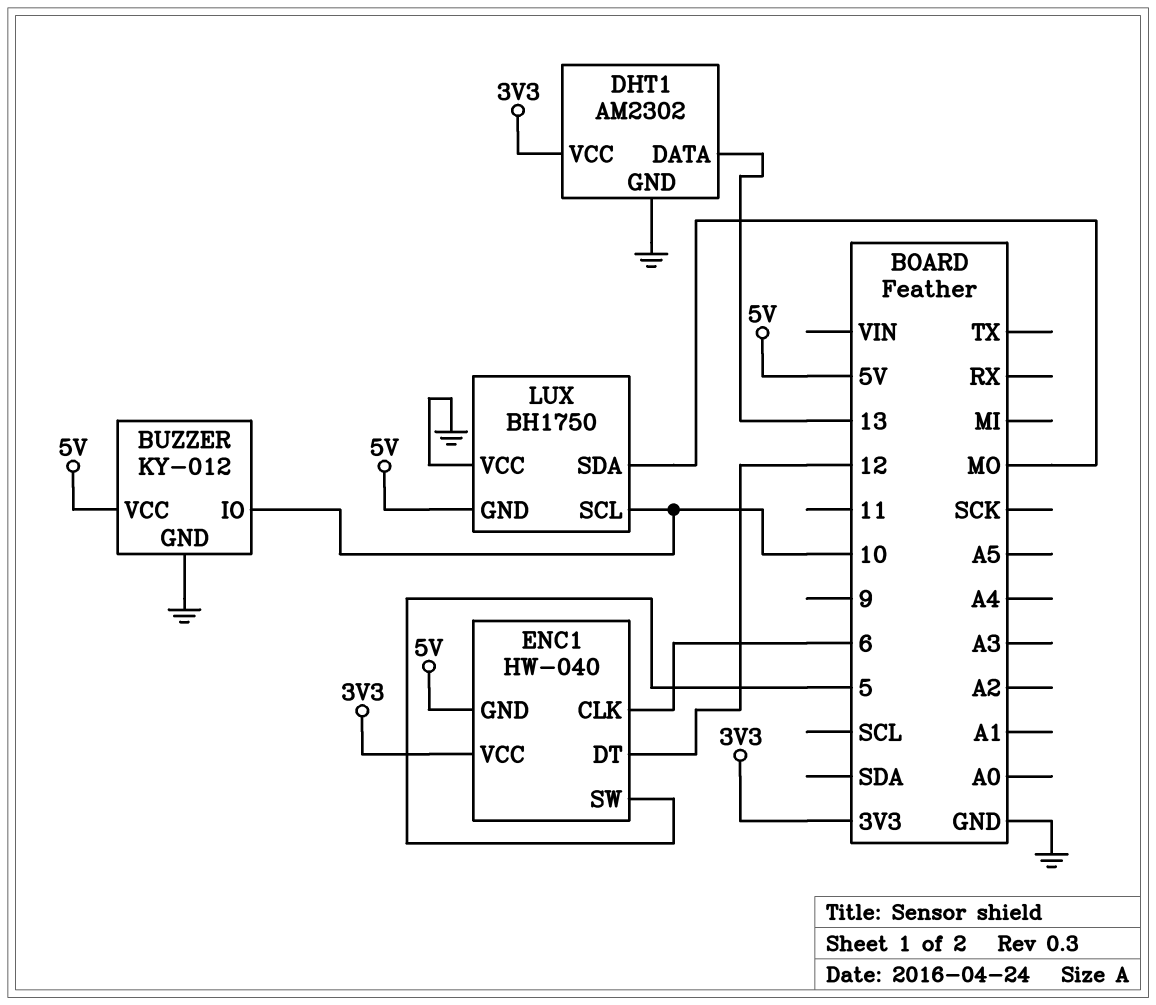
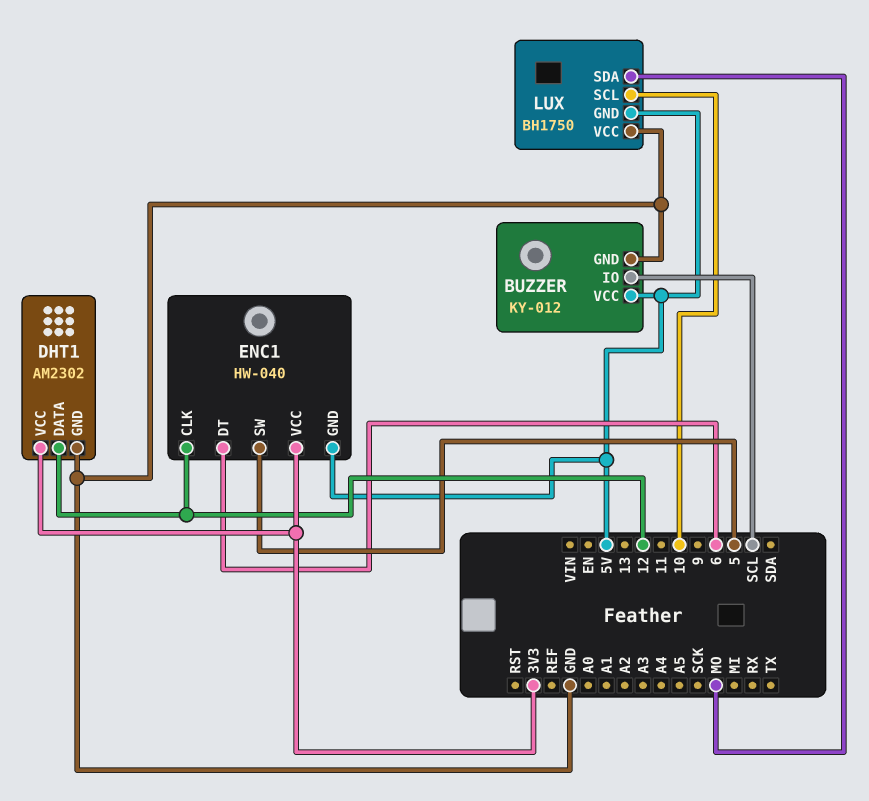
BUZZER pin IO: 10 -> SCL
DHT1 pin DATA: 13 -> 12
ENC1 pin CLK: 6 -> 12
ENC1 pin DT: 12 -> 6

